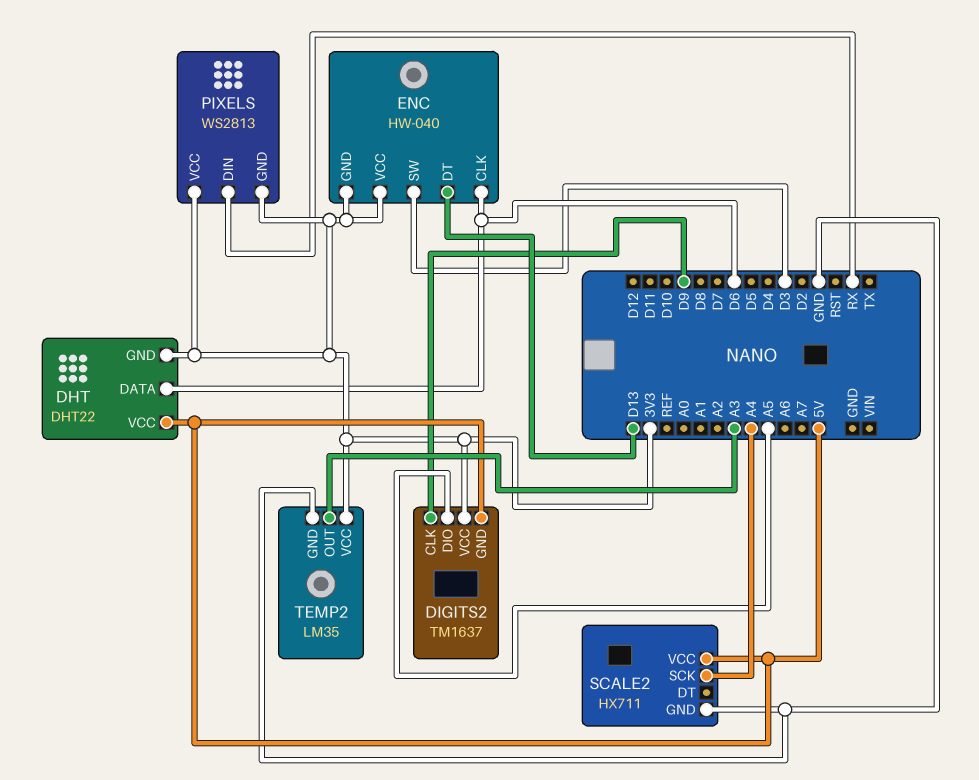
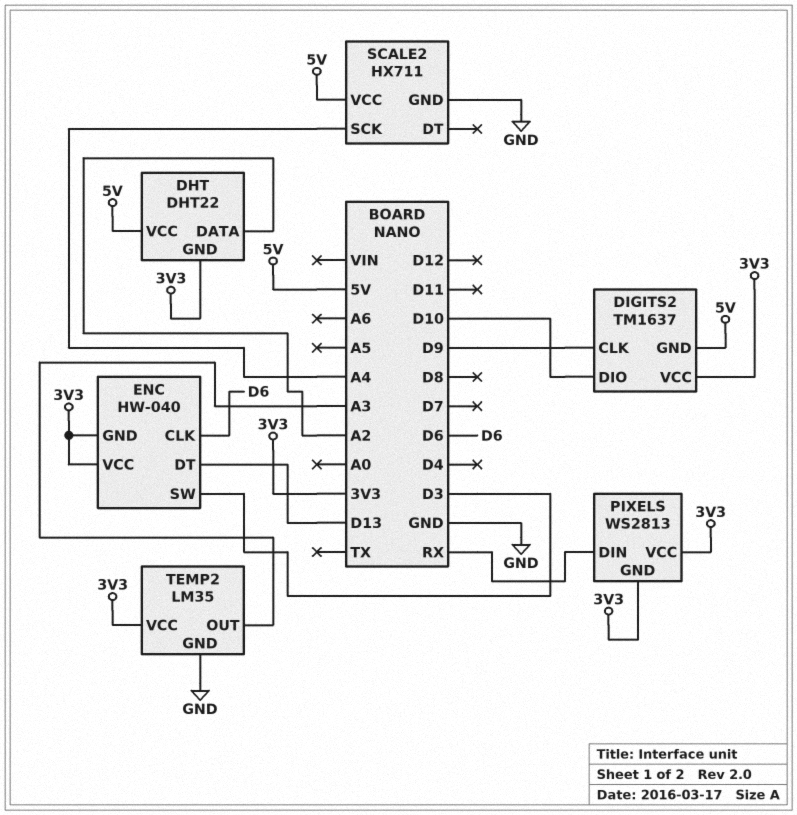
DHT pin DATA: D6 -> A2
DIGITS2 pin DIO: A5 -> D10

